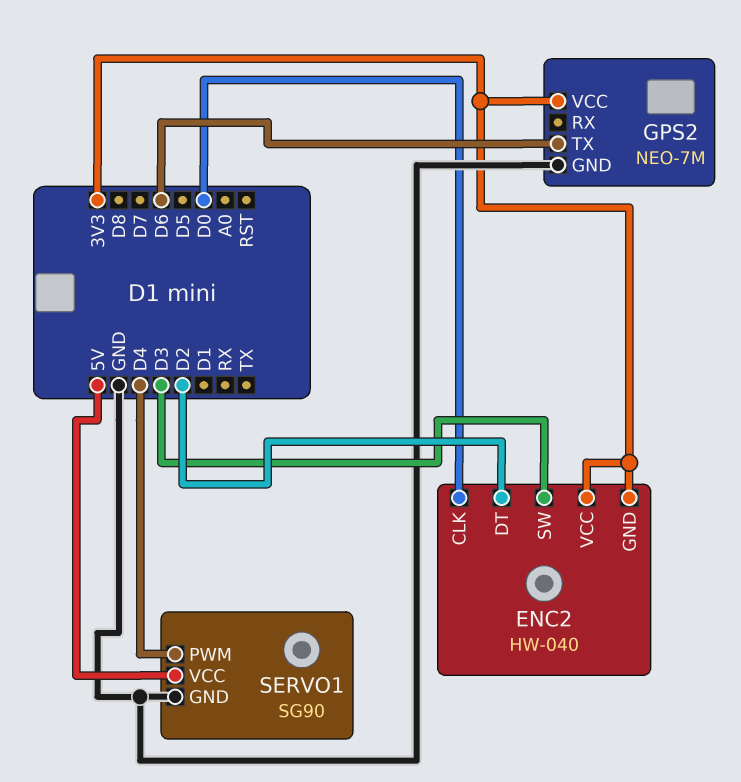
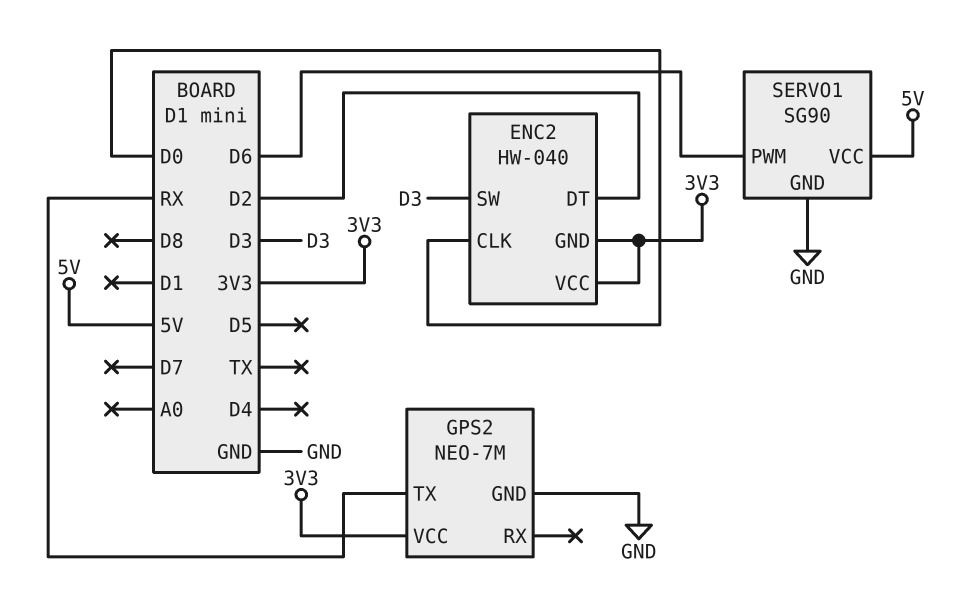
GPS2 pin TX: D6 -> RX
SERVO1 pin PWM: D4 -> D6

